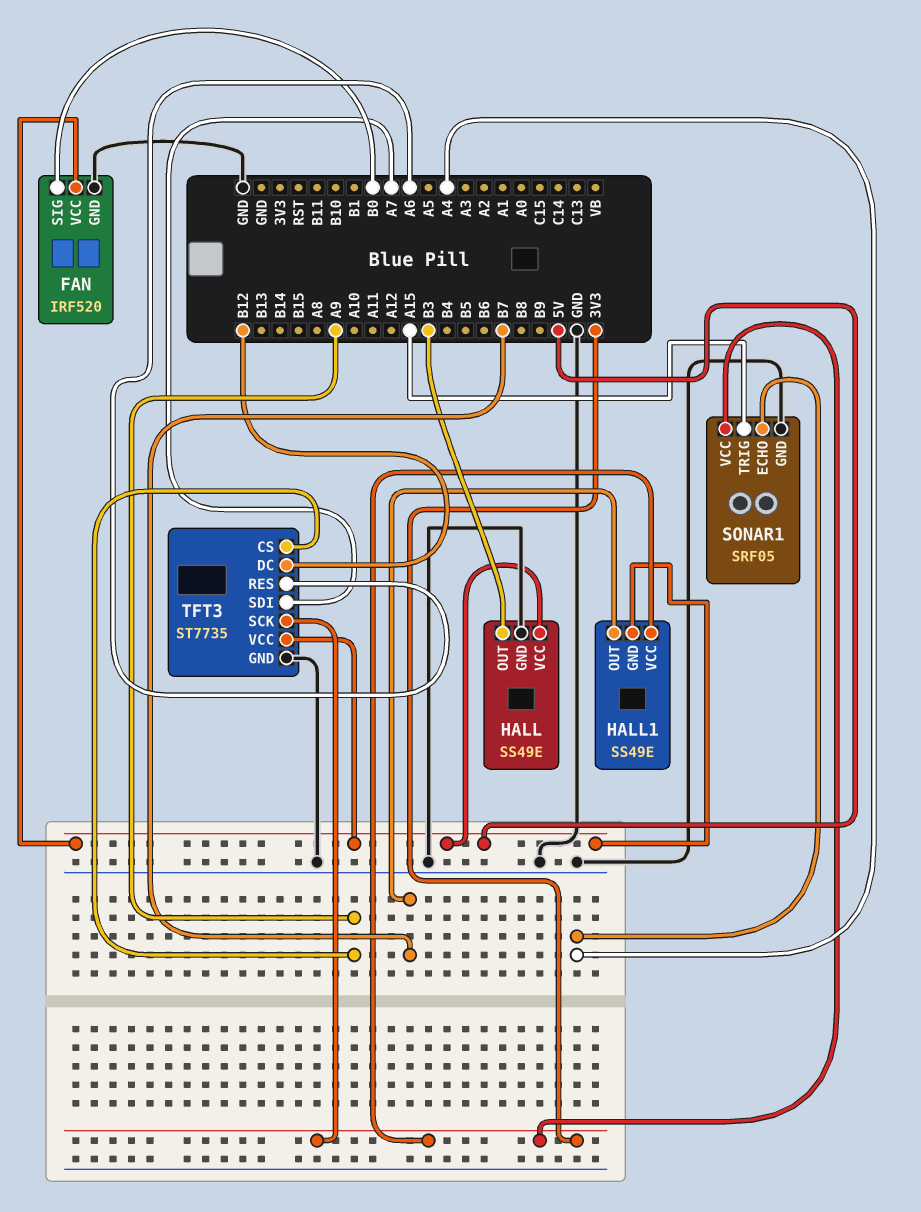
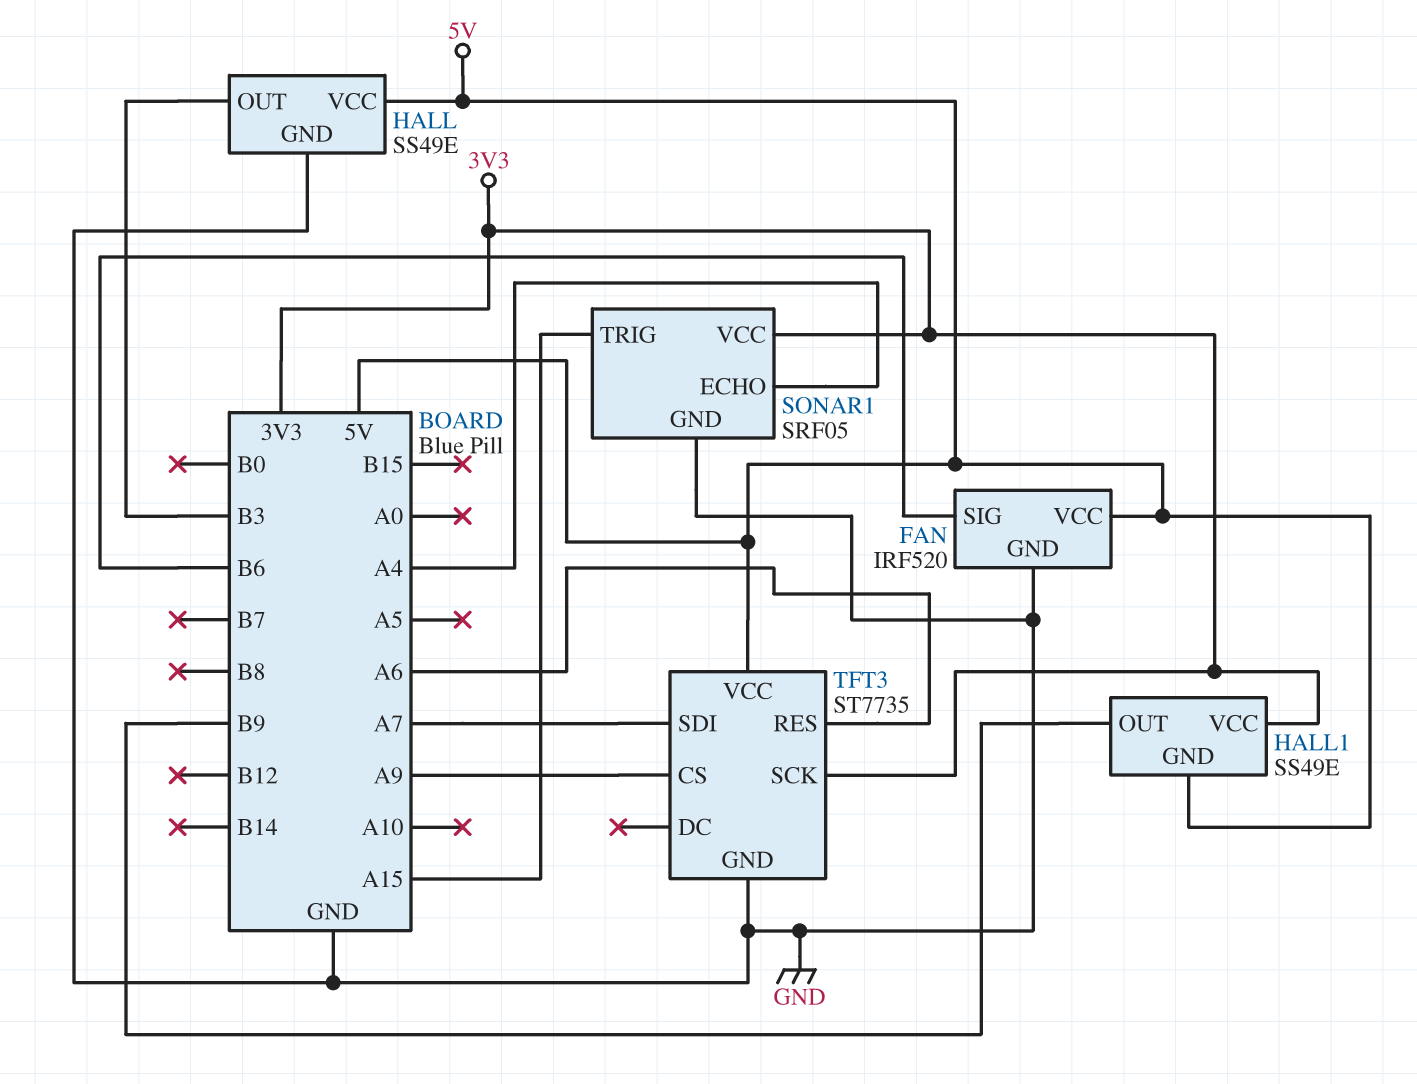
FAN pin SIG: B0 -> B6
HALL1 pin OUT: B7 -> B9
TFT3 pin DC: B12 -> none

